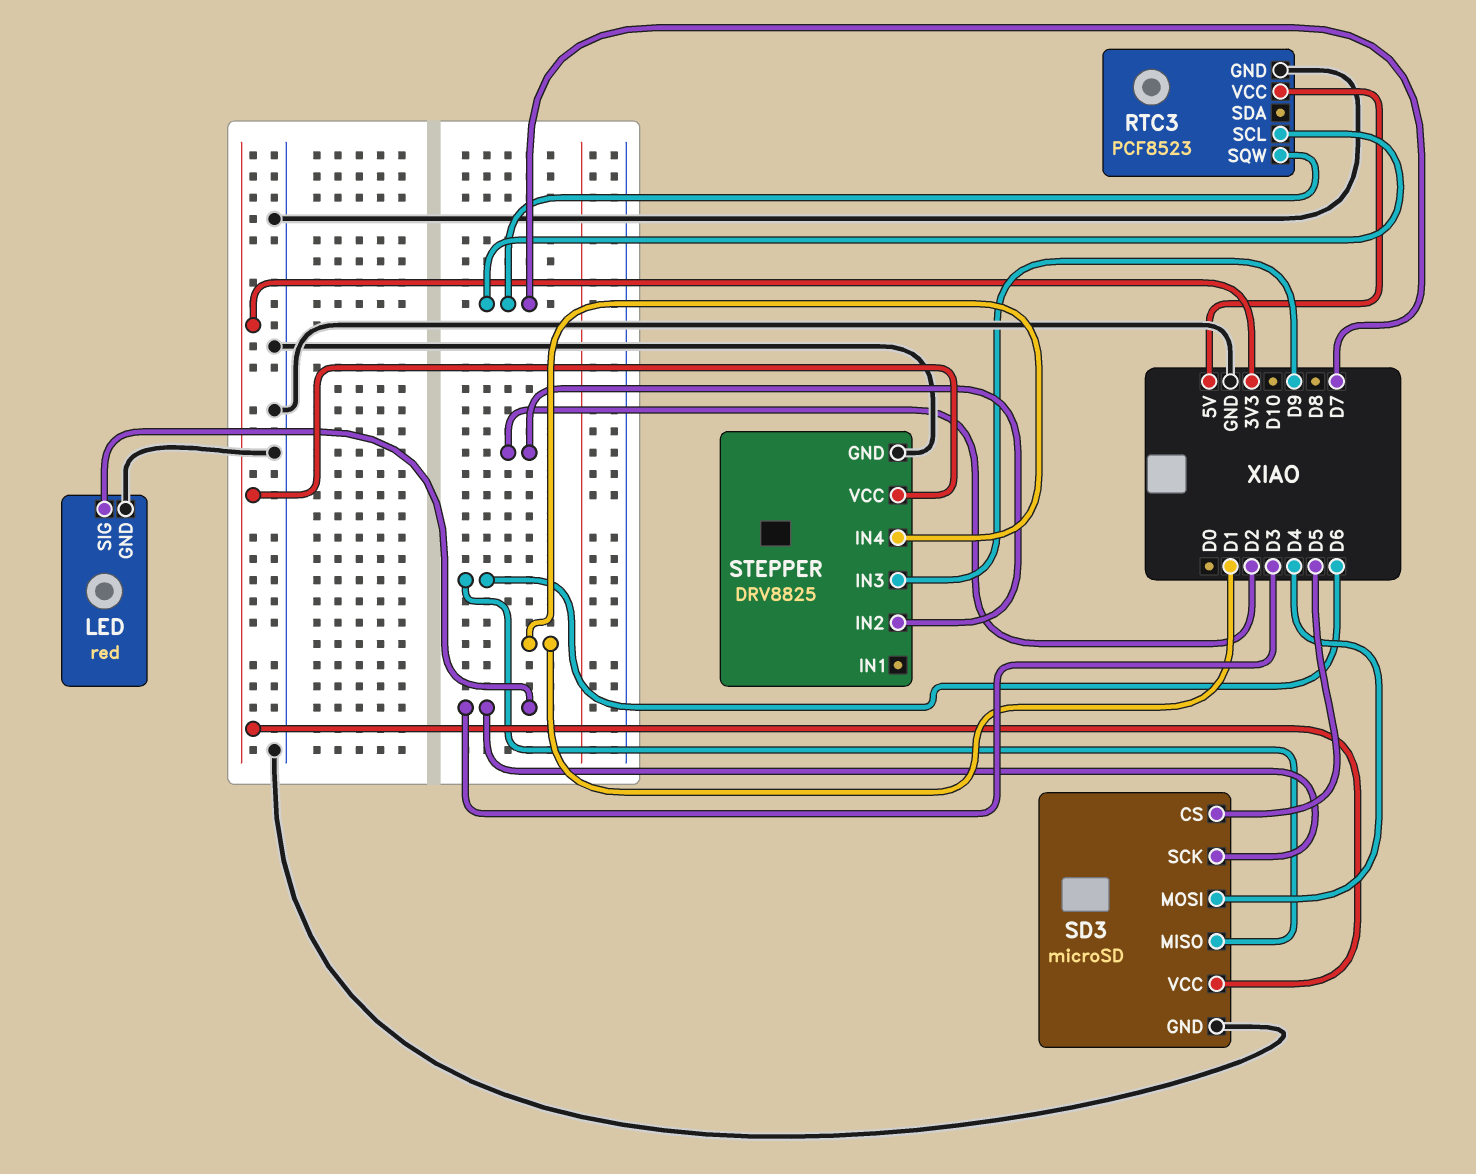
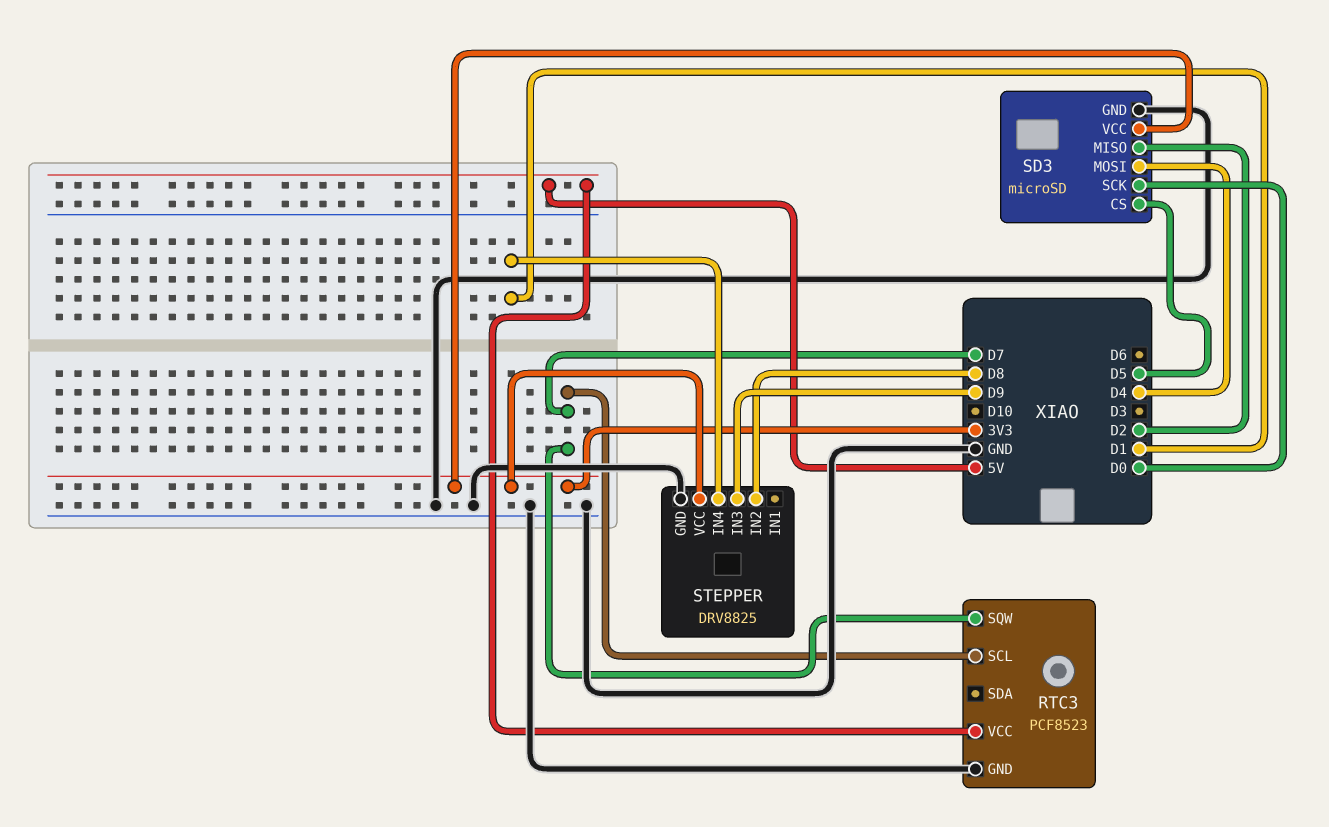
LED: red -> none
LED pin GND: GND -> none
LED pin SIG: D3 -> none
SD3 pin MISO: D6 -> D2
SD3 pin SCK: D3 -> D0
STEPPER pin IN2: D2 -> D8

